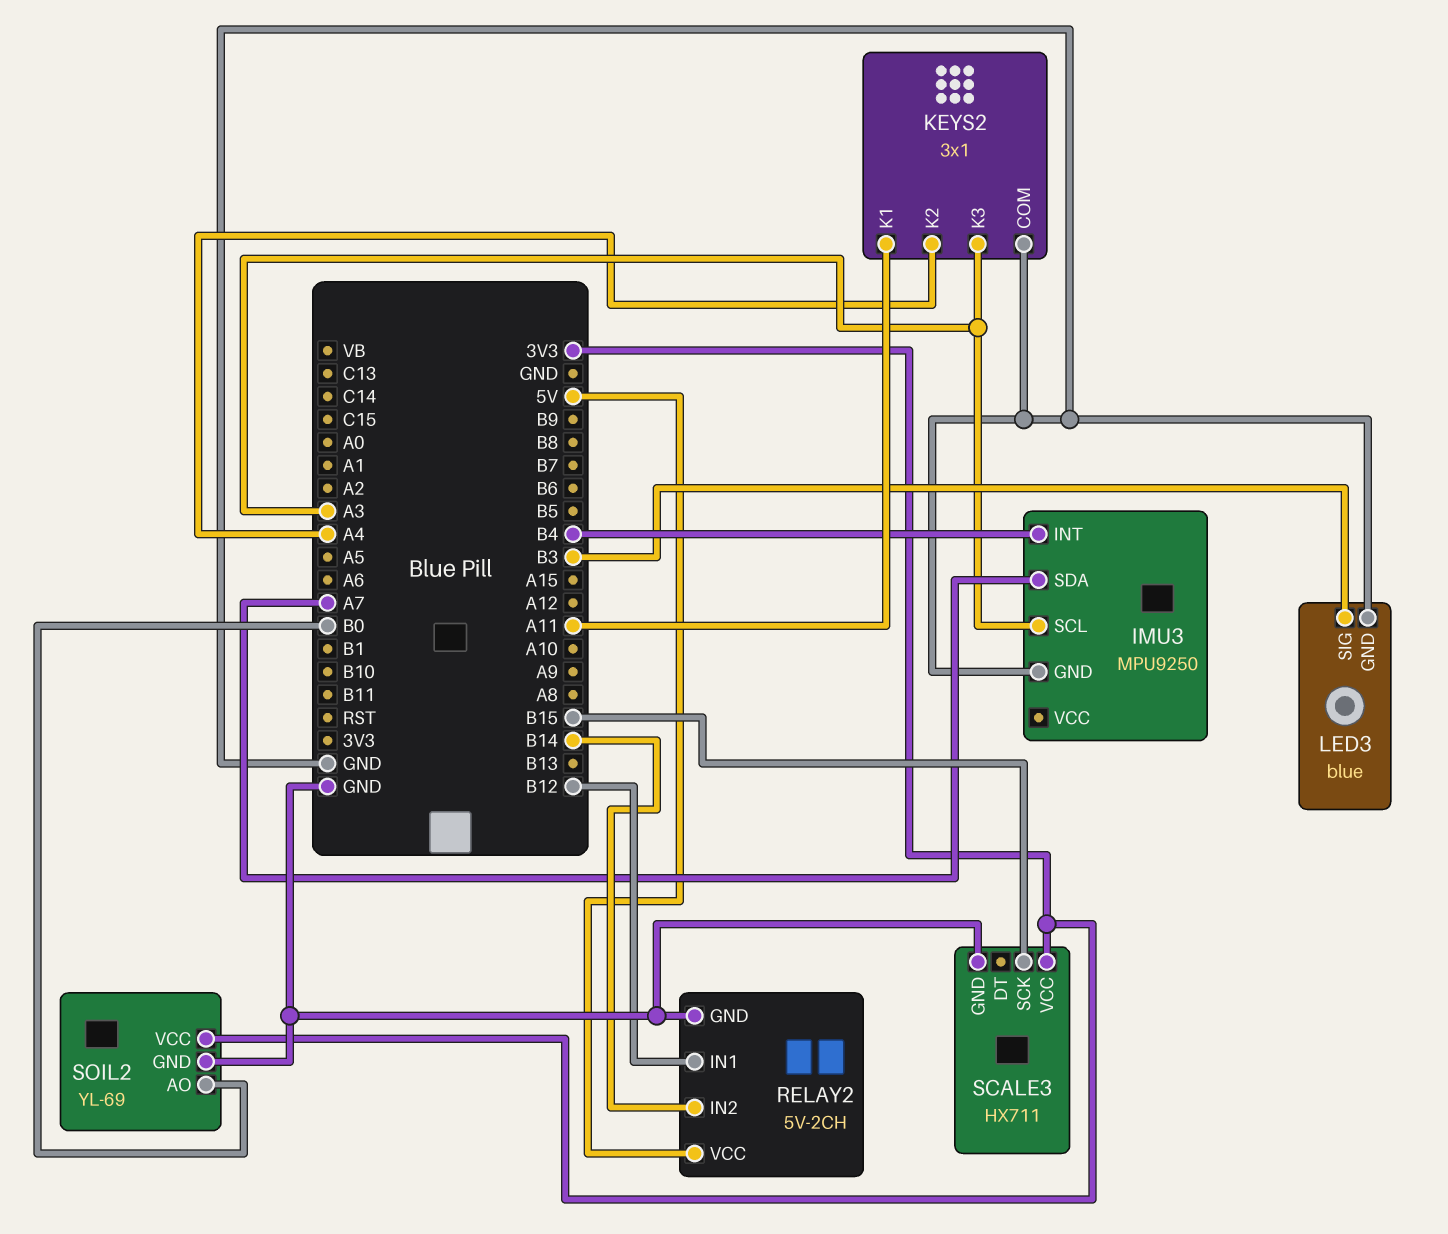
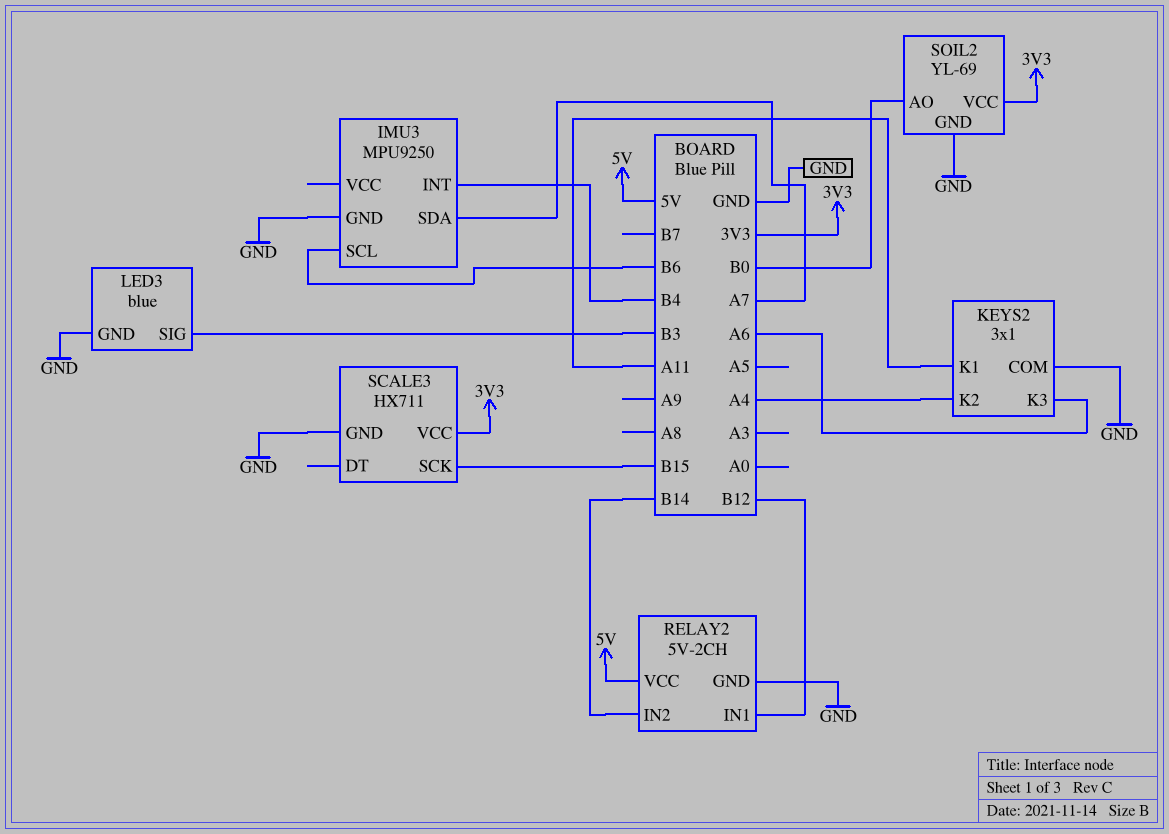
IMU3 pin SCL: A3 -> B6
KEYS2 pin K3: A3 -> A6

